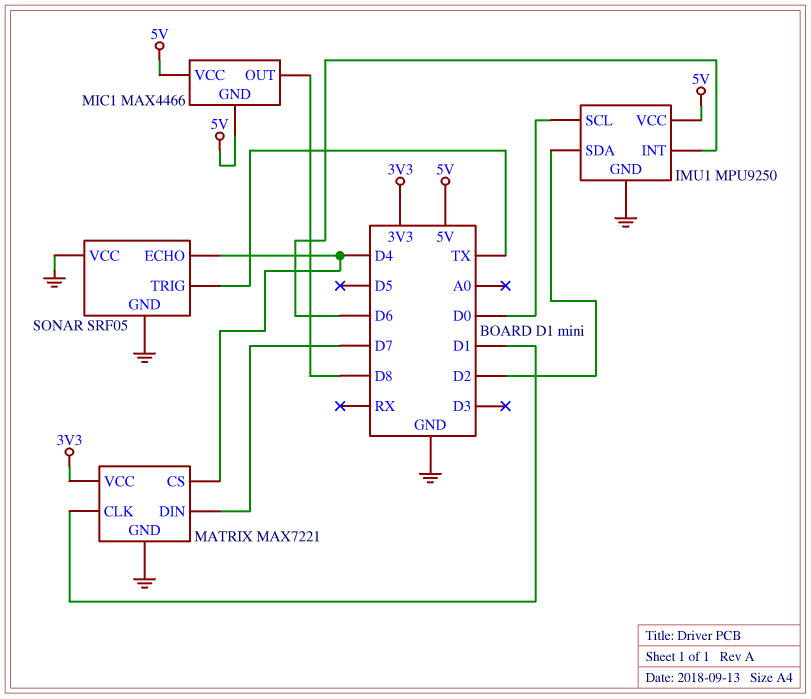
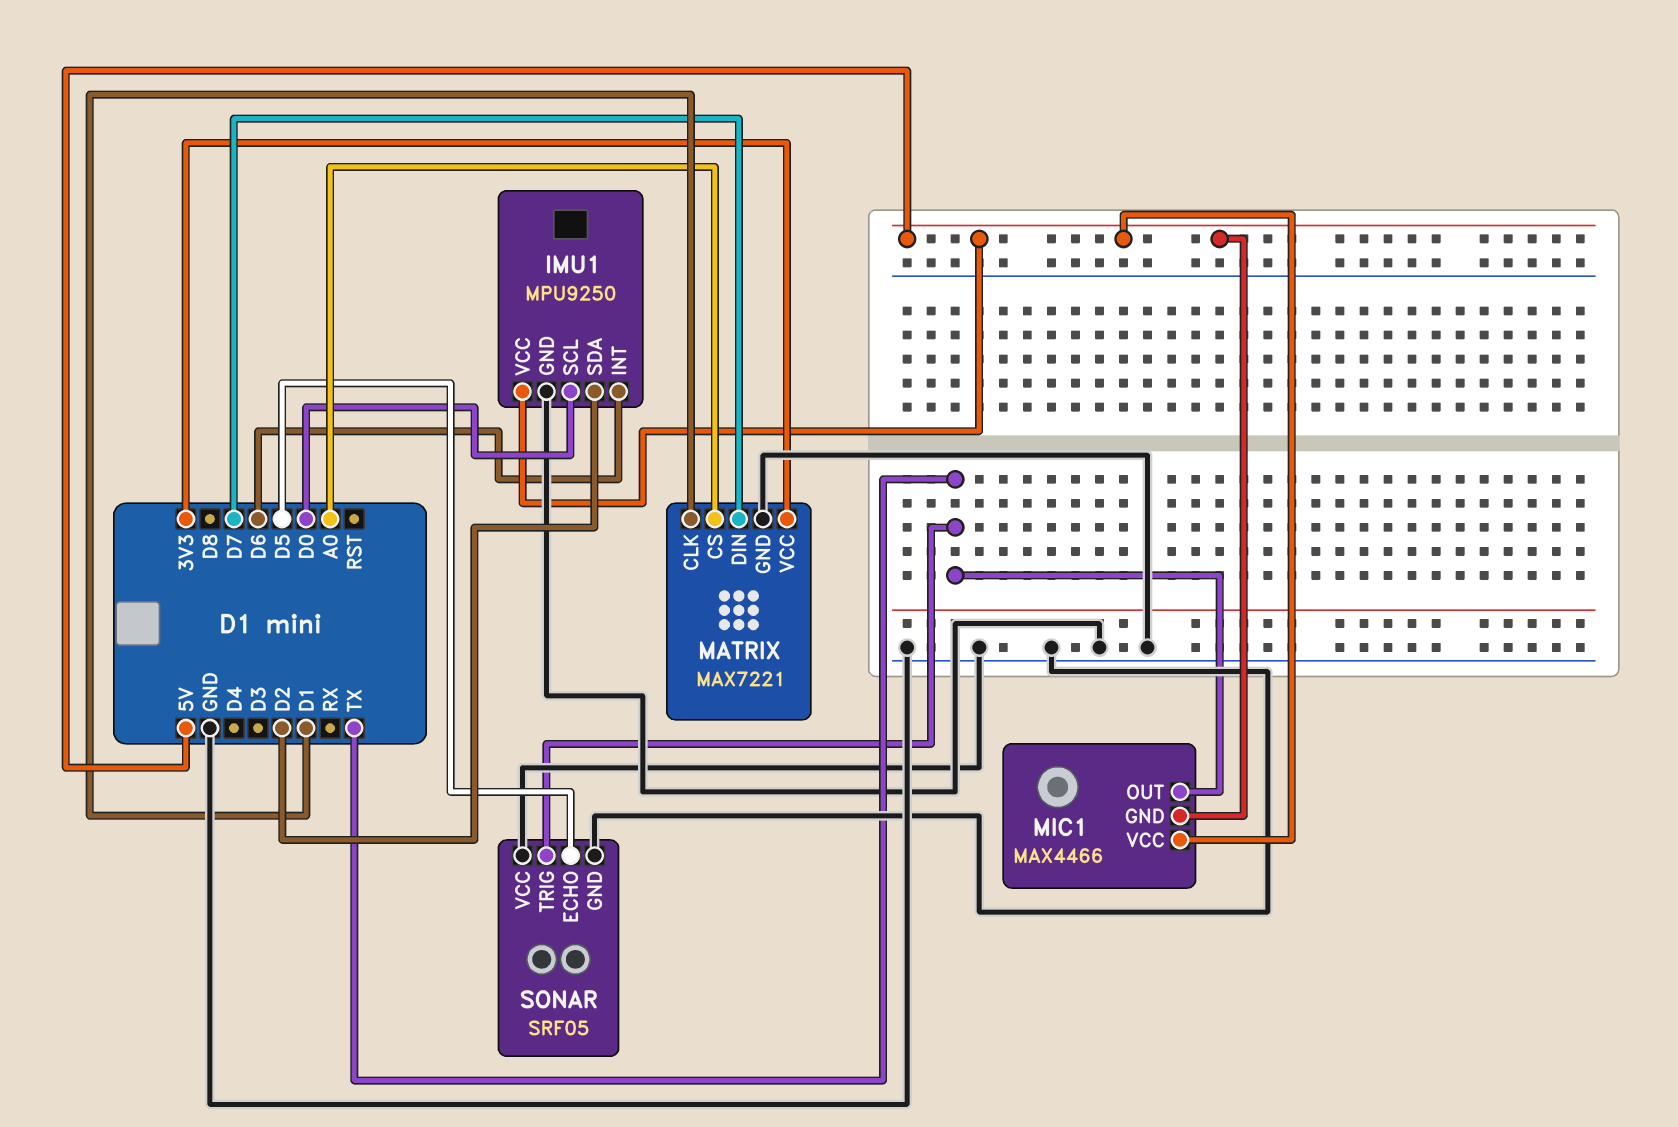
MATRIX pin CS: D4 -> A0
MIC1 pin OUT: D8 -> TX
SONAR pin ECHO: D4 -> D5

